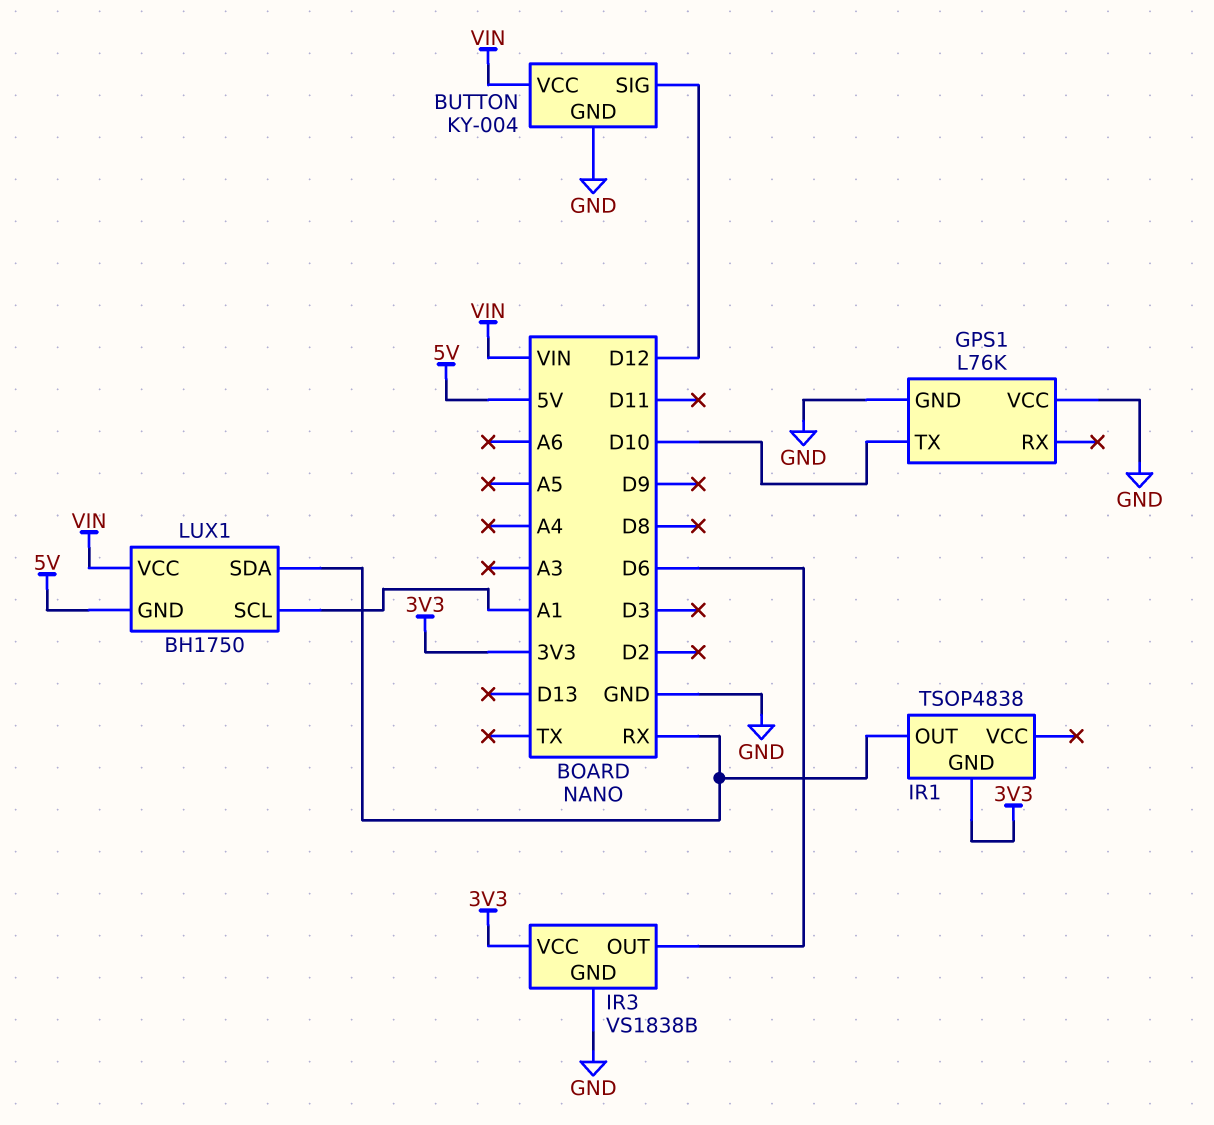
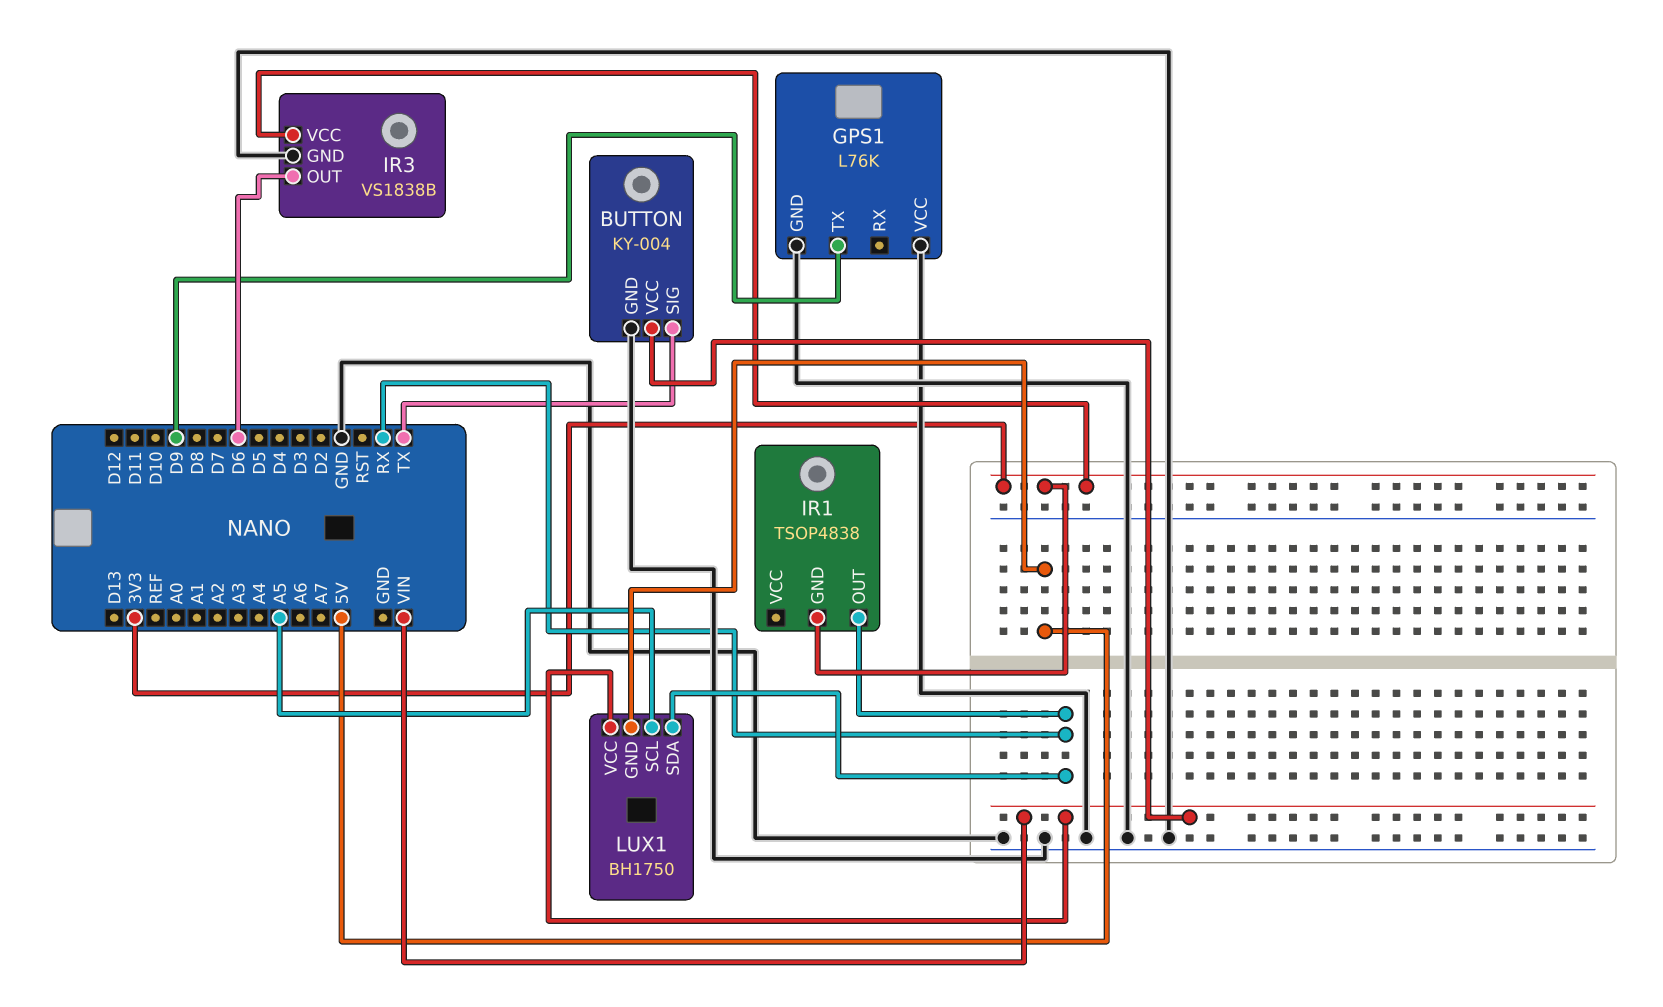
BUTTON pin SIG: D12 -> TX
GPS1 pin TX: D10 -> D9
LUX1 pin SCL: A1 -> A5

